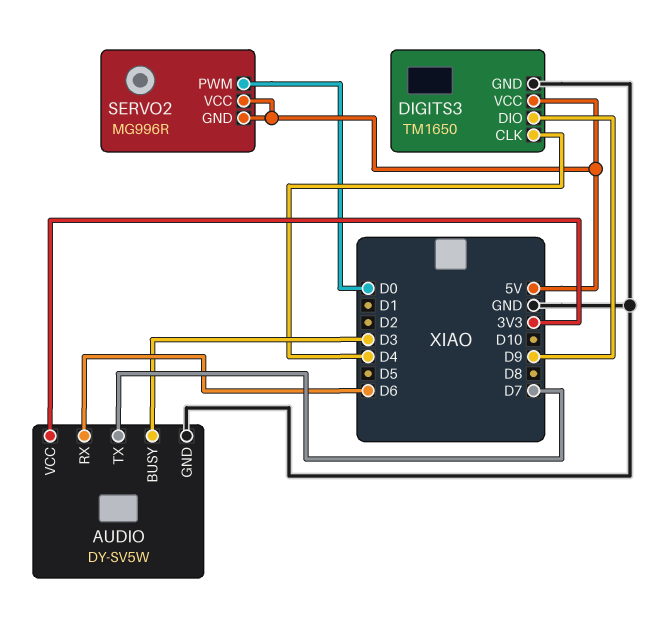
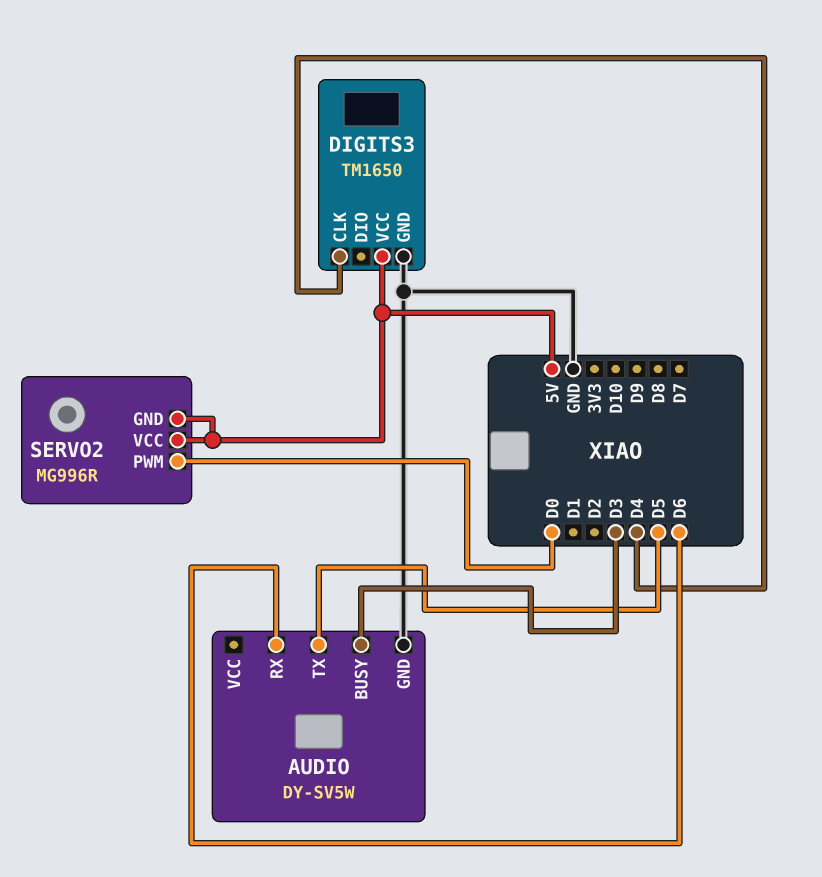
AUDIO pin TX: D7 -> D5
AUDIO pin VCC: 3V3 -> none
DIGITS3 pin DIO: D9 -> none

